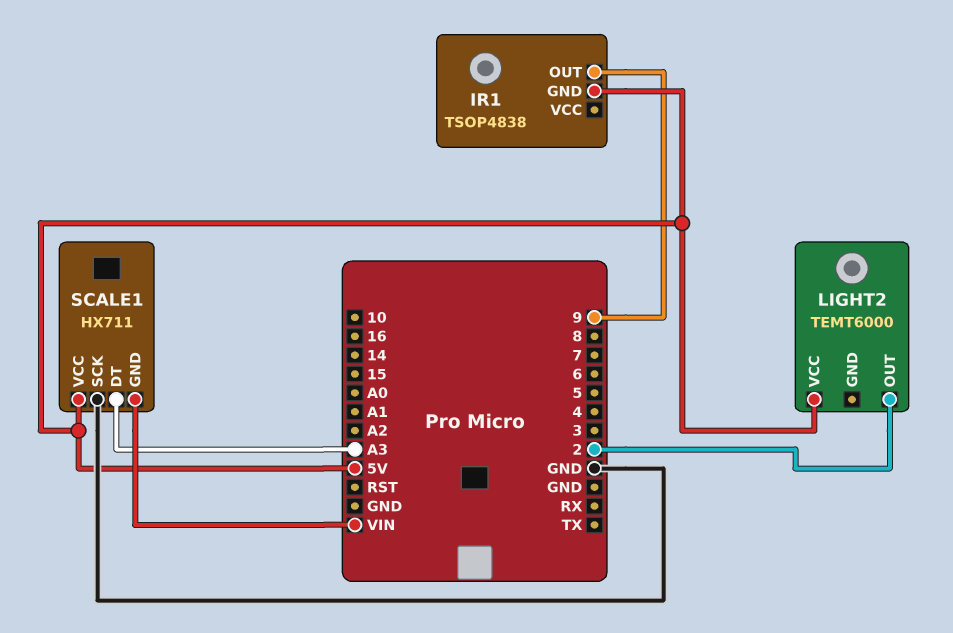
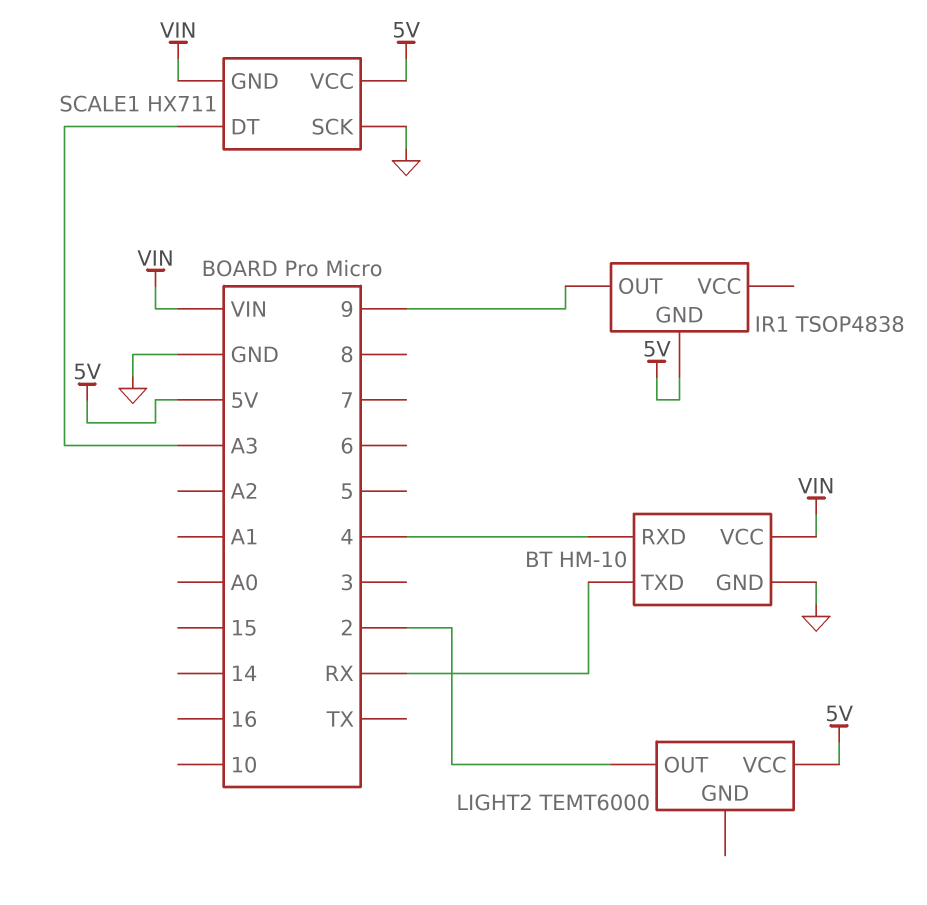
BT: none -> HM-10
BT pin GND: none -> GND
BT pin RXD: none -> 4
BT pin TXD: none -> RX
BT pin VCC: none -> VIN

